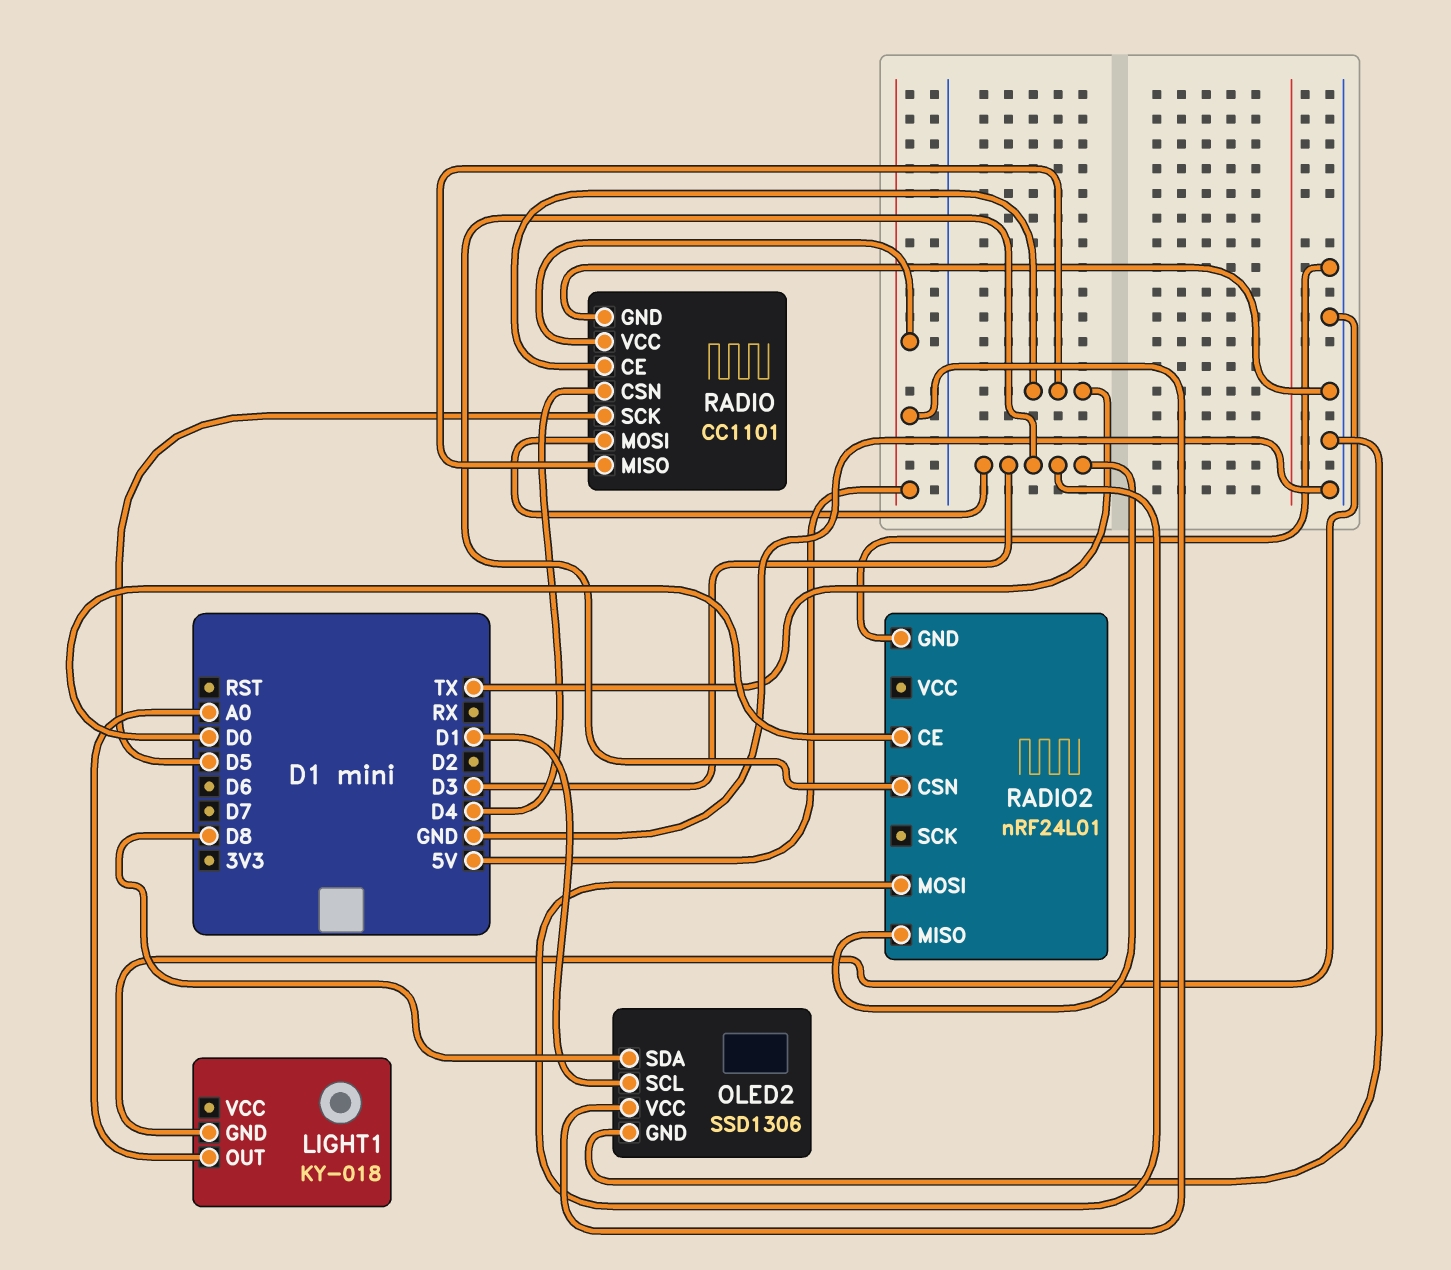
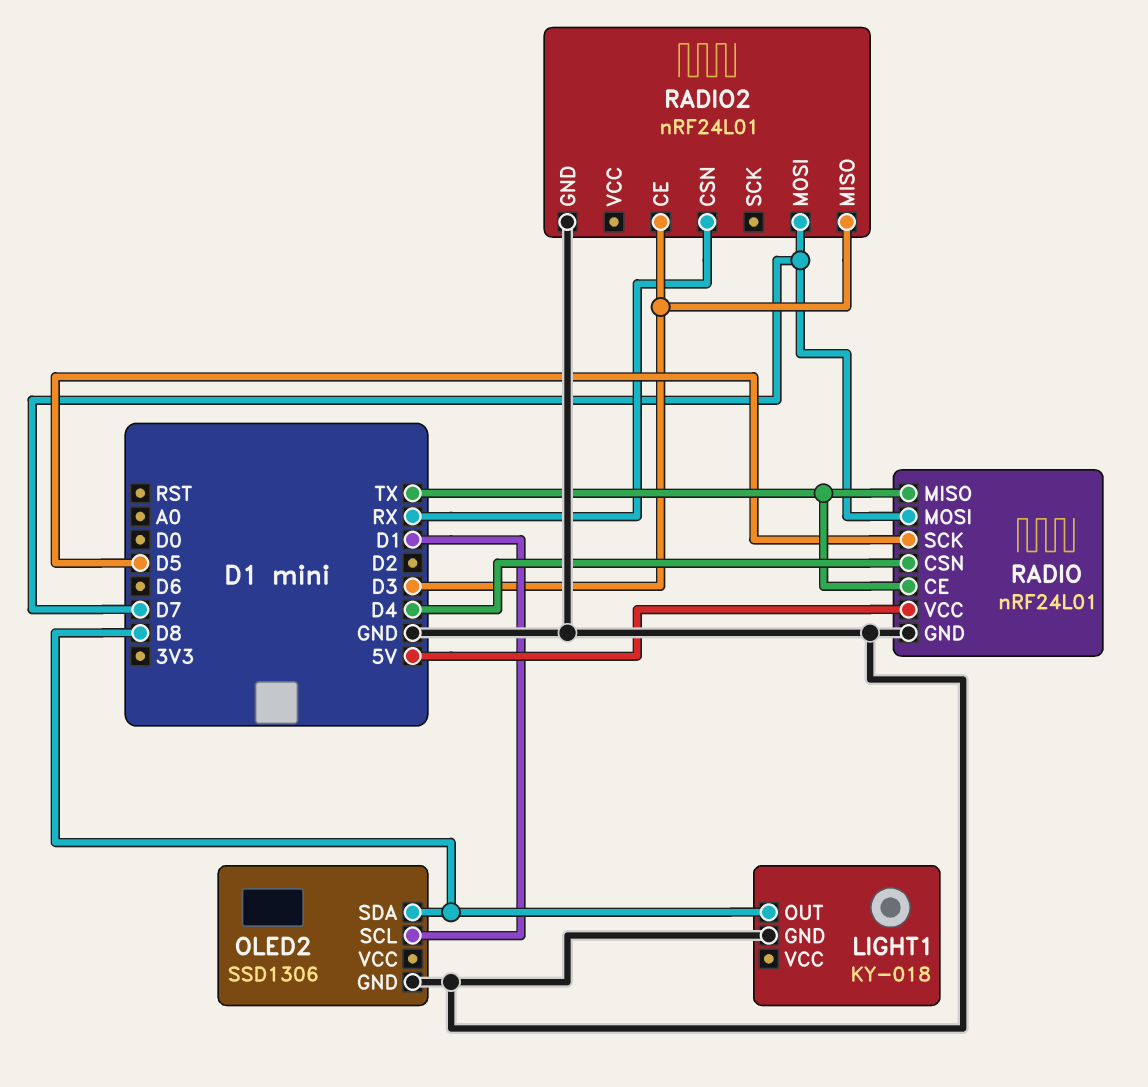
LIGHT1 pin OUT: A0 -> D8
OLED2 pin VCC: 5V -> none
RADIO: CC1101 -> nRF24L01
RADIO pin MOSI: D3 -> D7
RADIO2 pin CE: D0 -> D3
RADIO2 pin CSN: D3 -> RX
RADIO2 pin MOSI: D3 -> D7

